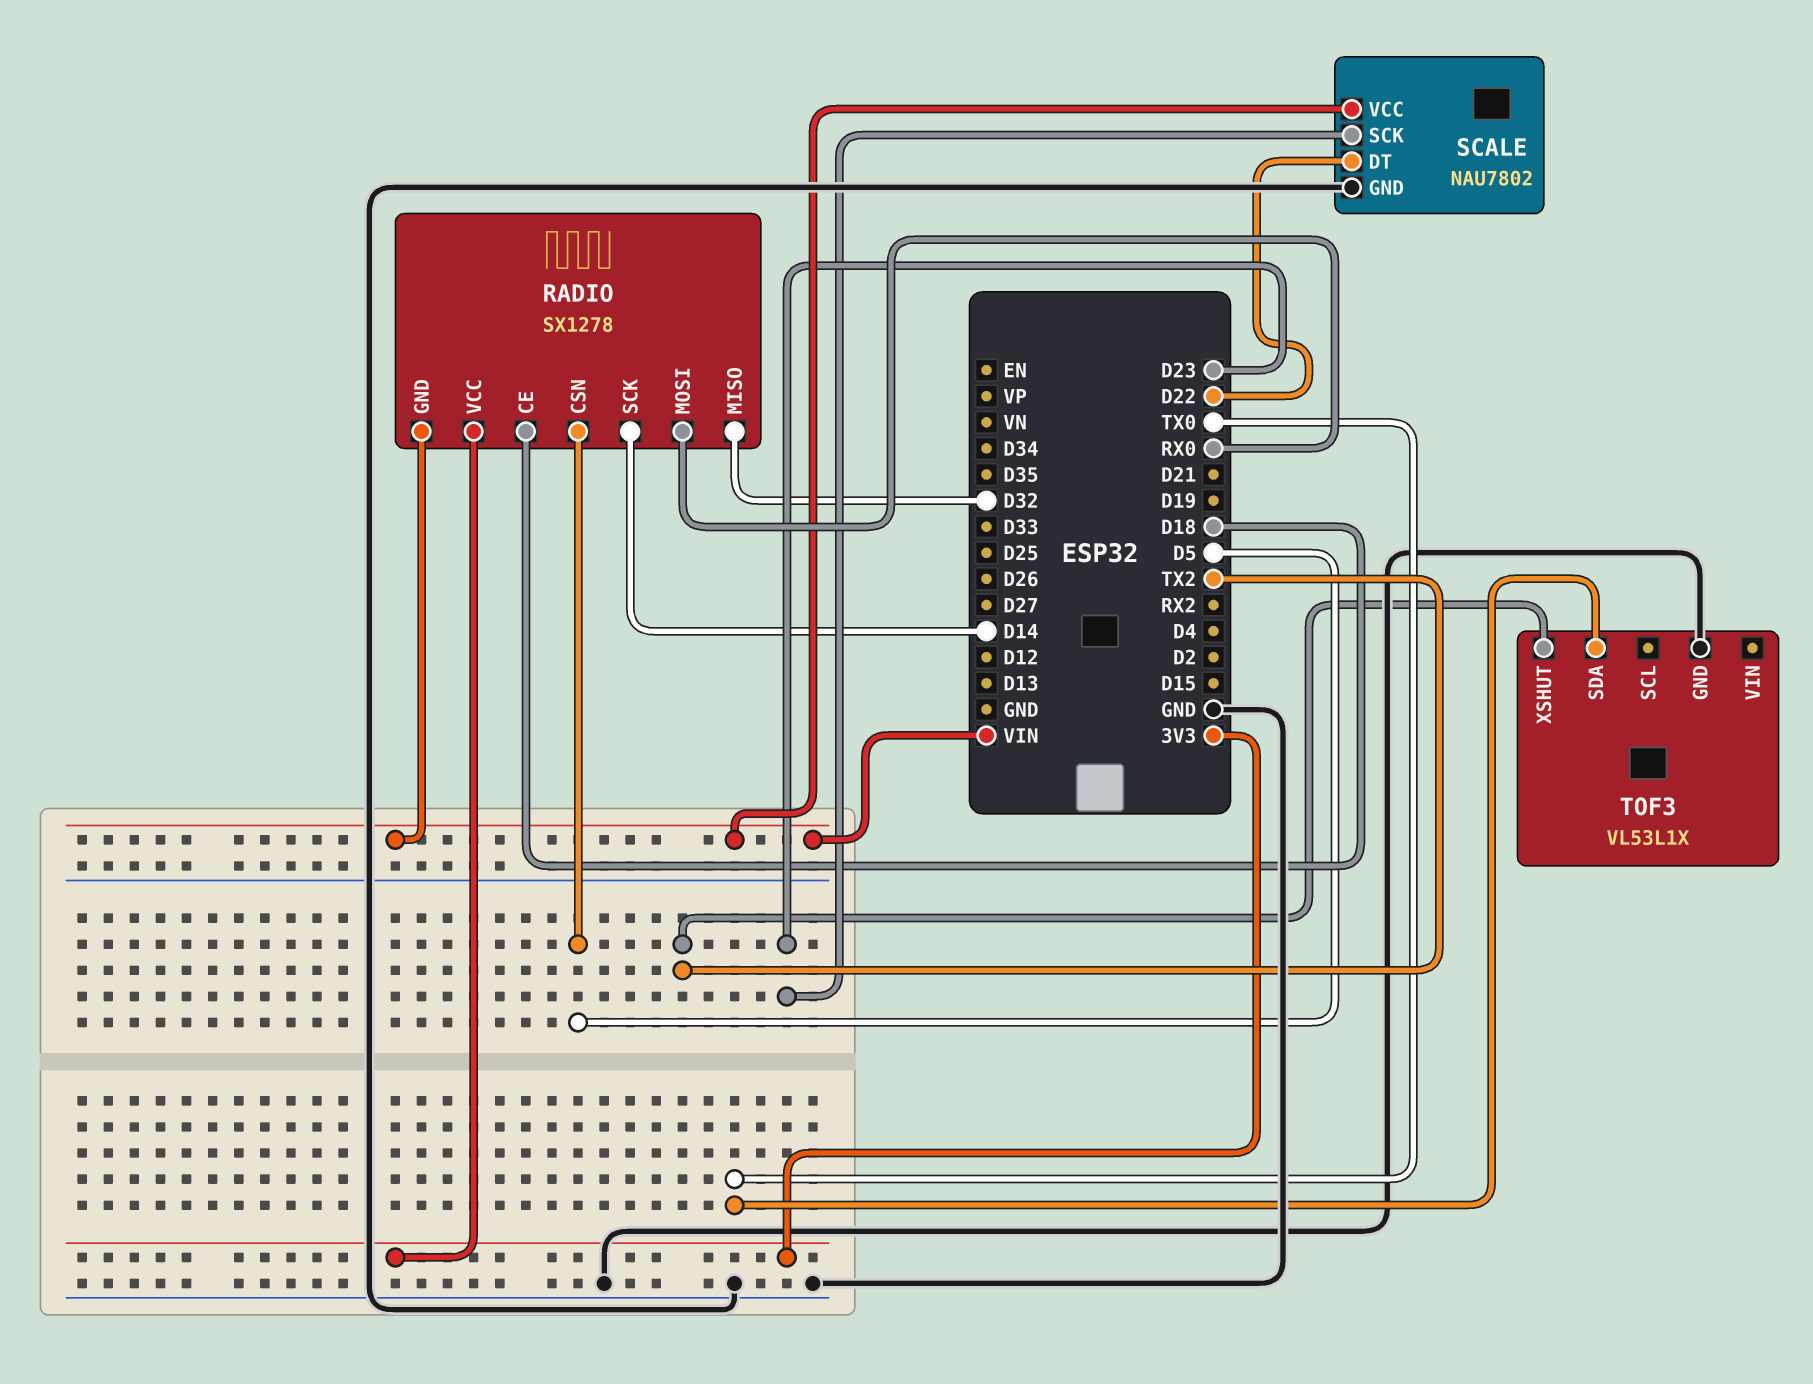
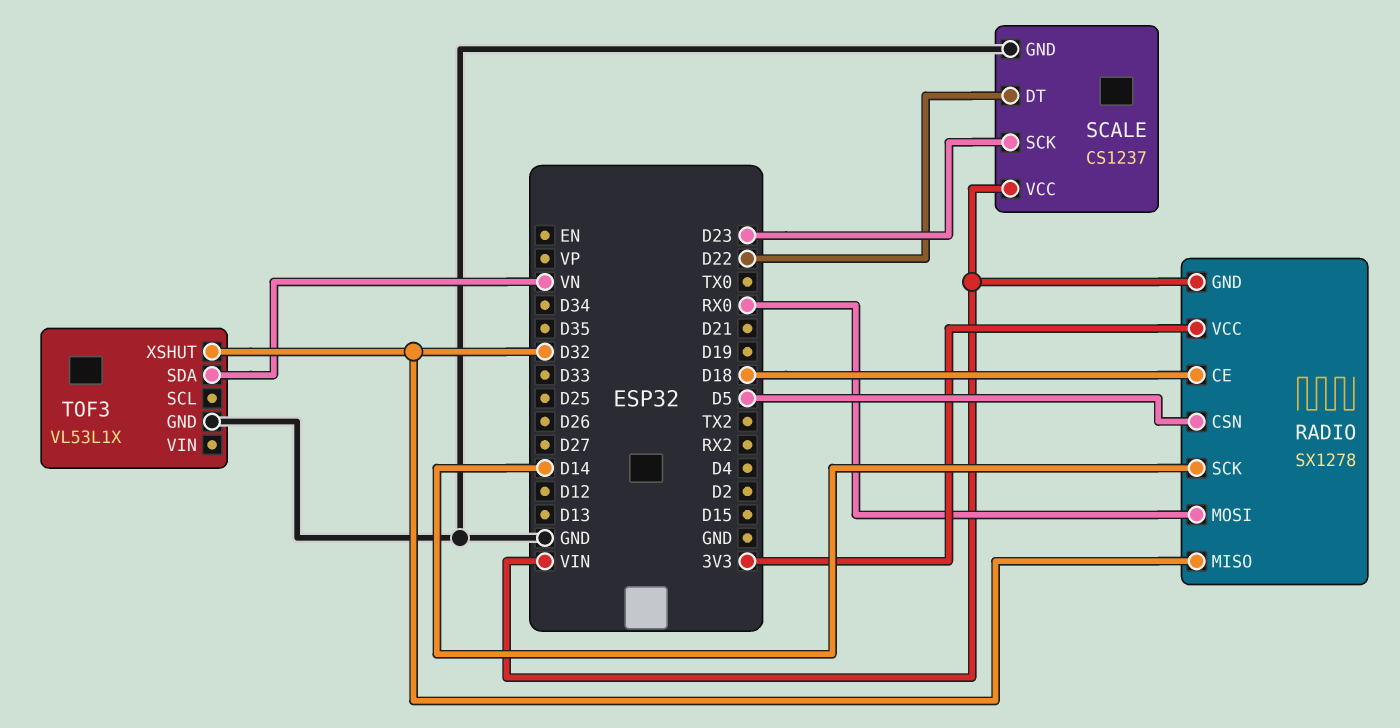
SCALE: NAU7802 -> CS1237
TOF3 pin SDA: TX0 -> VN
TOF3 pin XSHUT: TX2 -> D32

